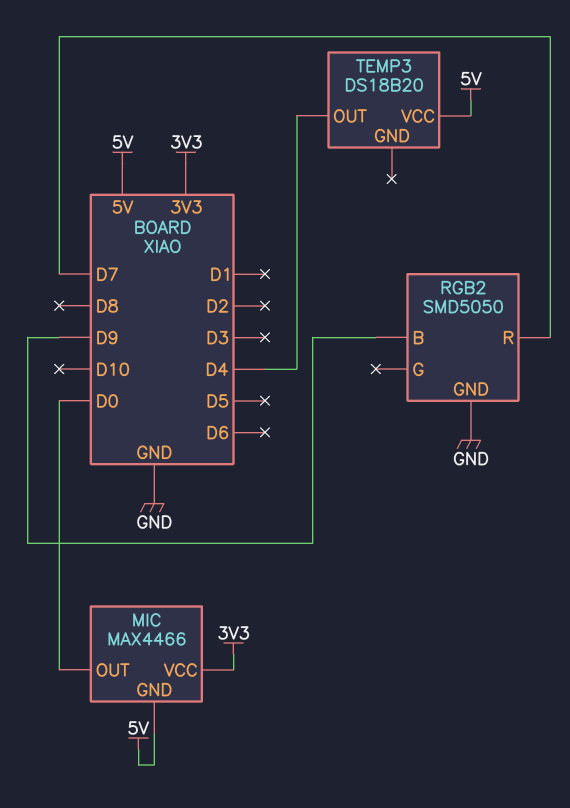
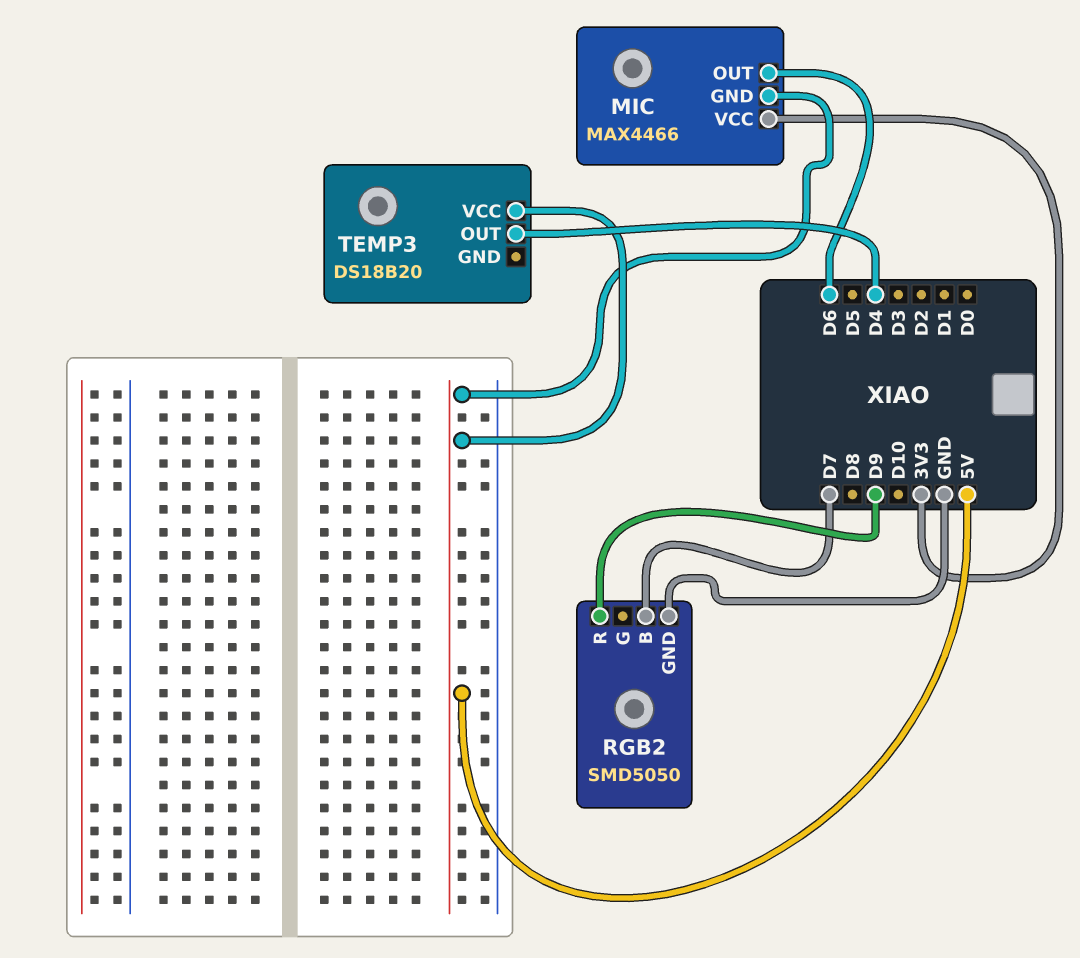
MIC pin OUT: D0 -> D6
RGB2 pin B: D9 -> D7
RGB2 pin R: D7 -> D9

